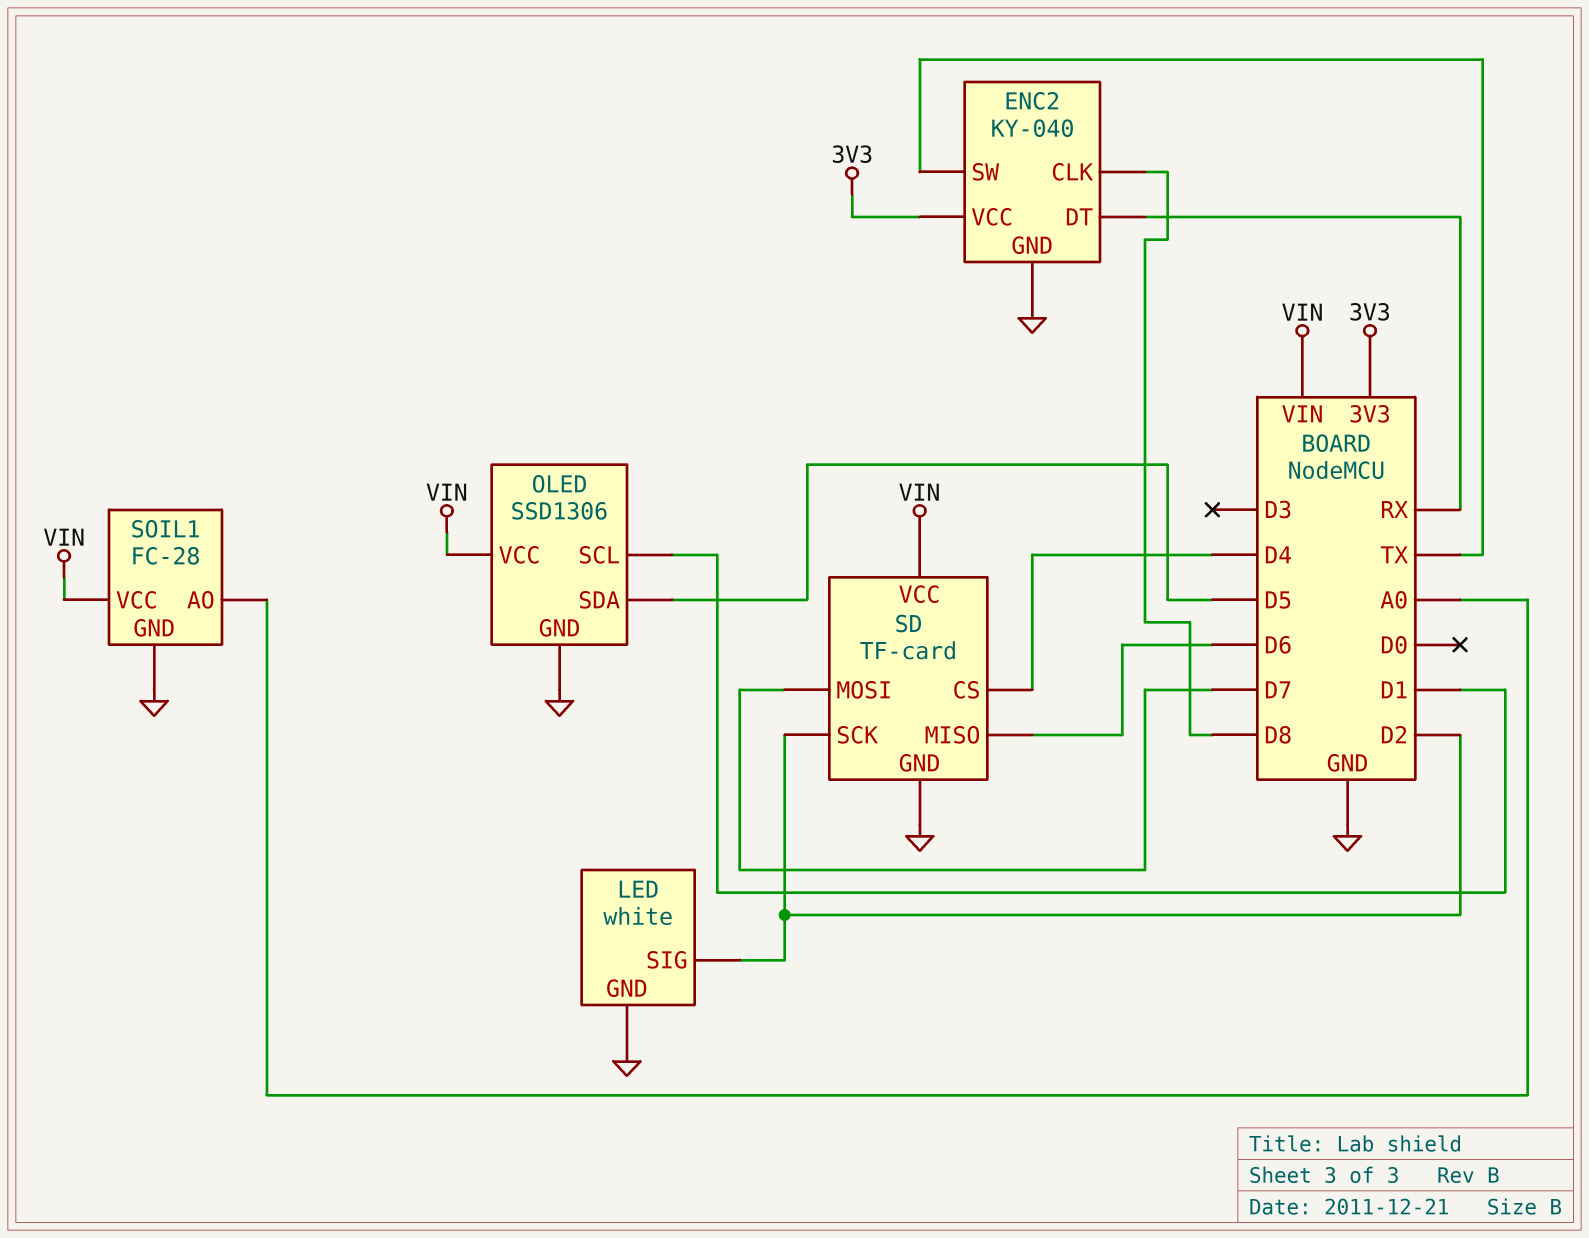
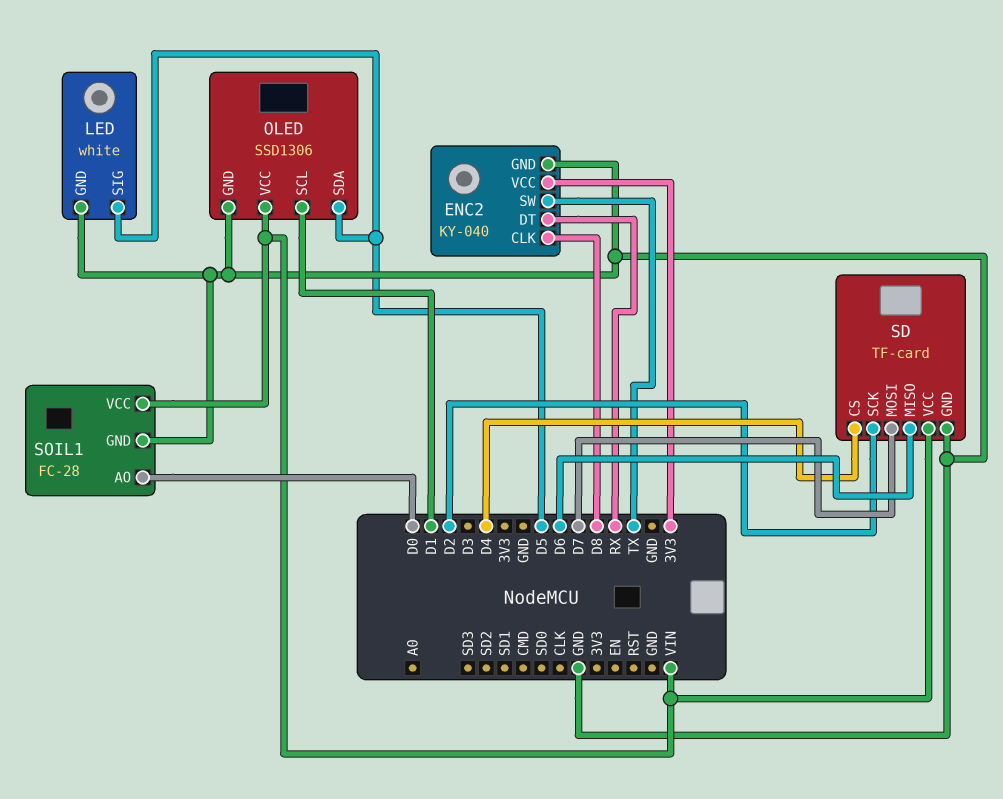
LED pin SIG: D2 -> D5
SOIL1 pin AO: A0 -> D0

